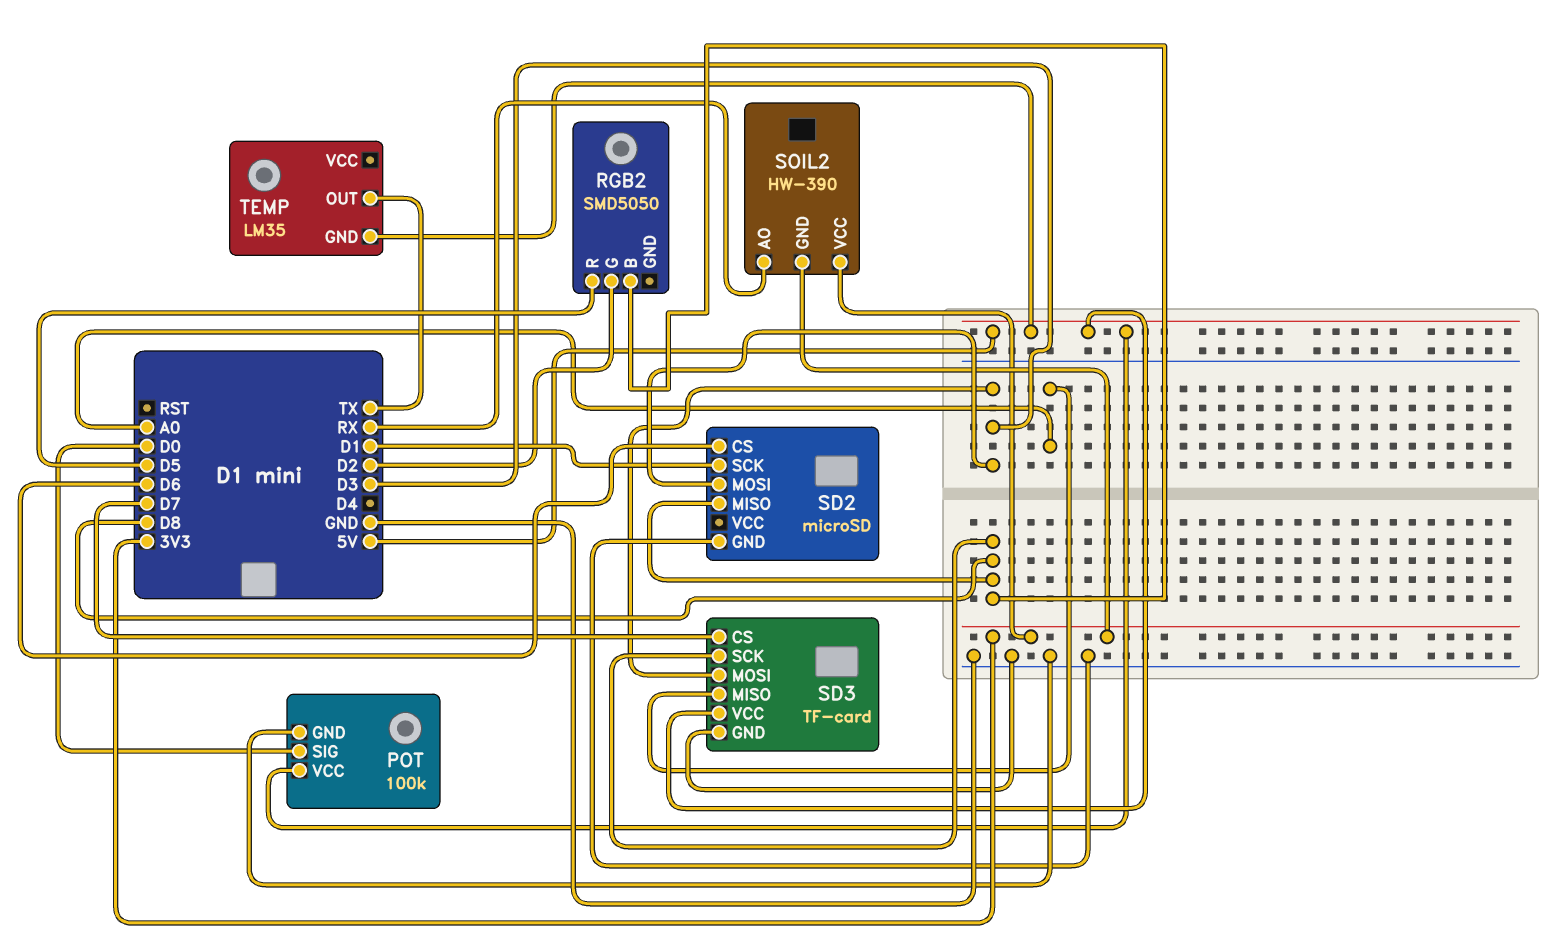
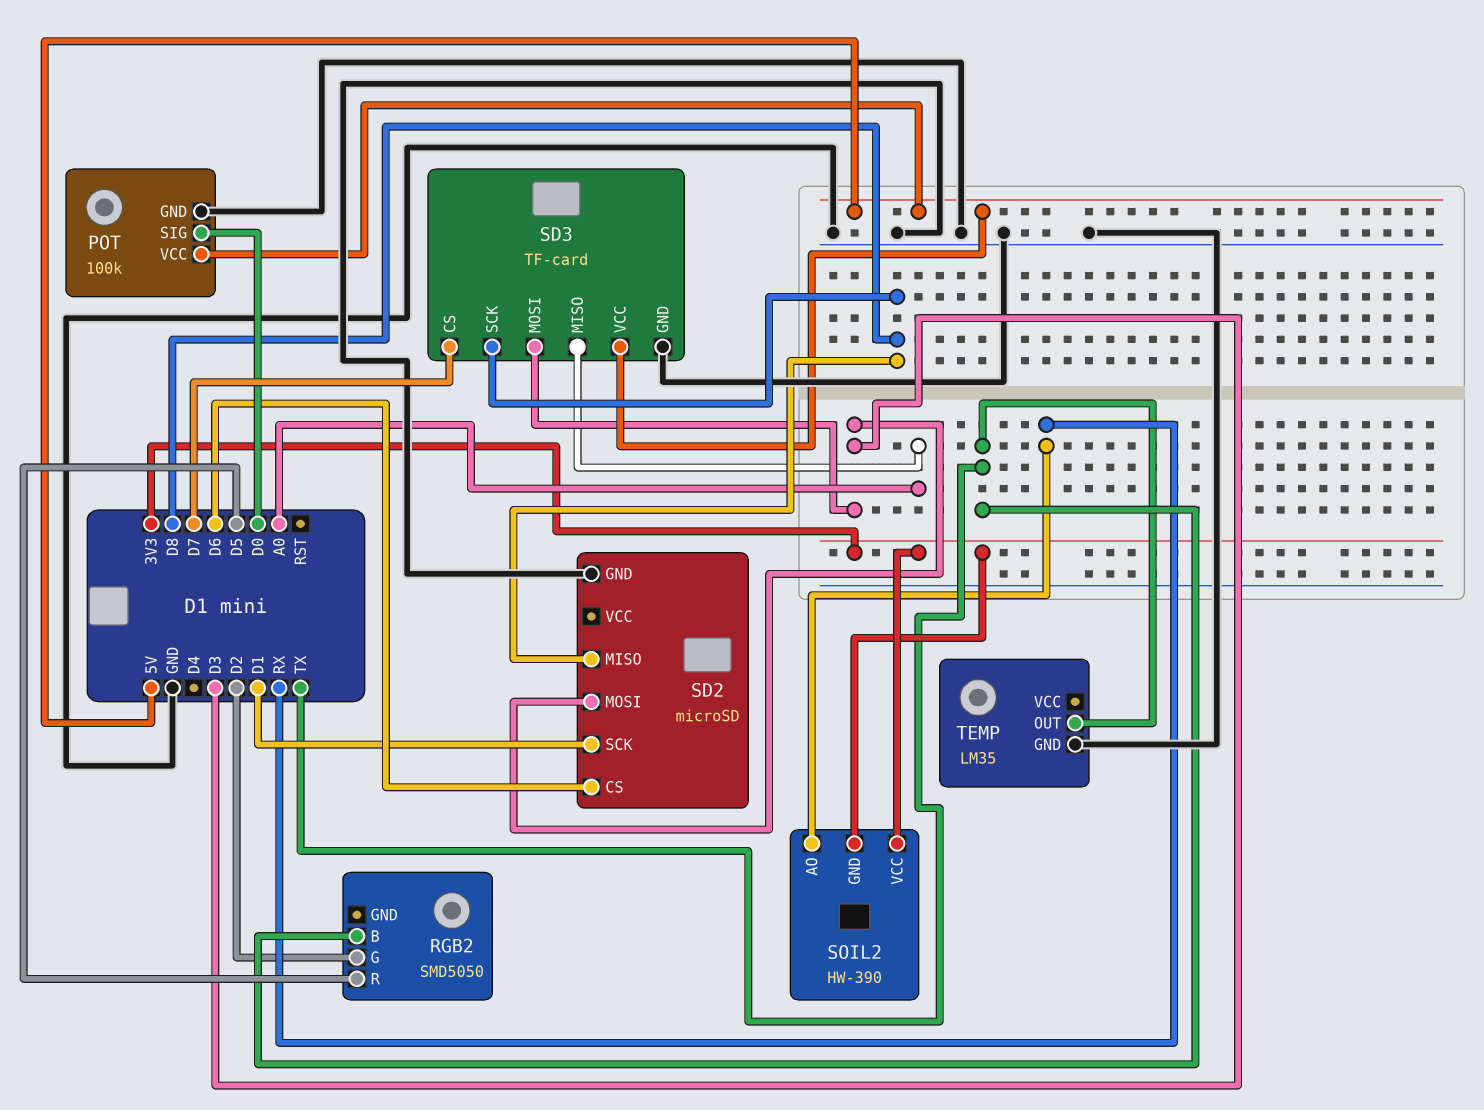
RGB2 pin B: D8 -> TX
TEMP pin GND: 5V -> GND

